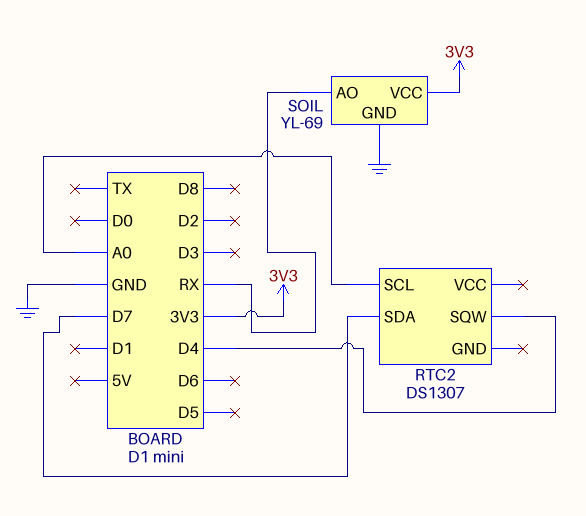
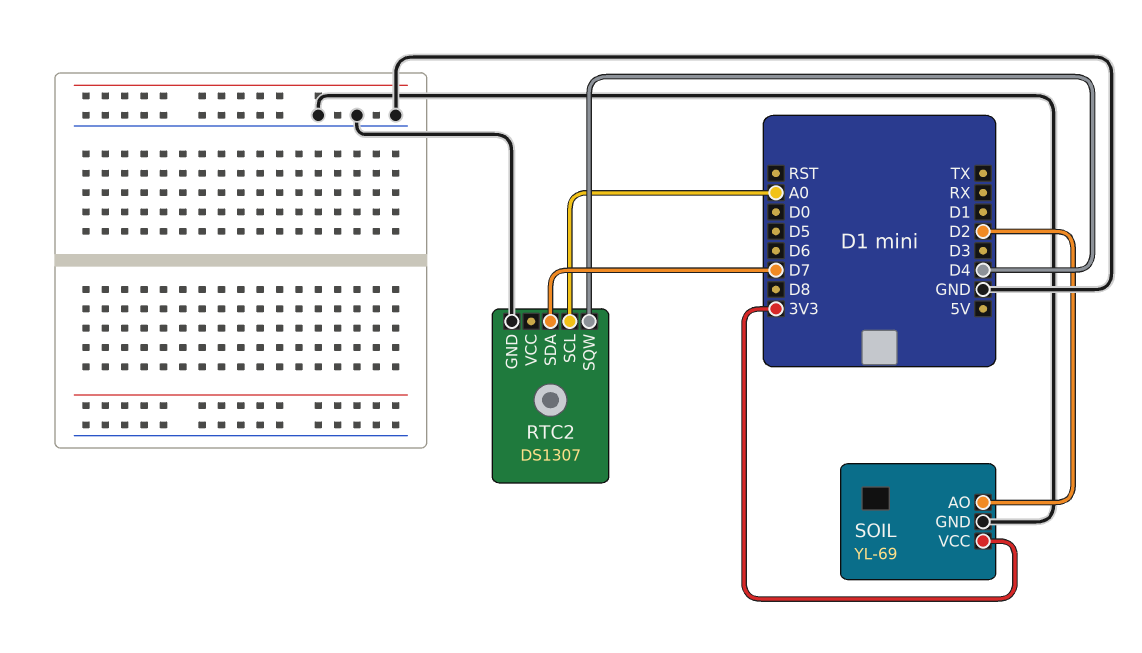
RTC2 pin GND: none -> GND
SOIL pin AO: RX -> D2

